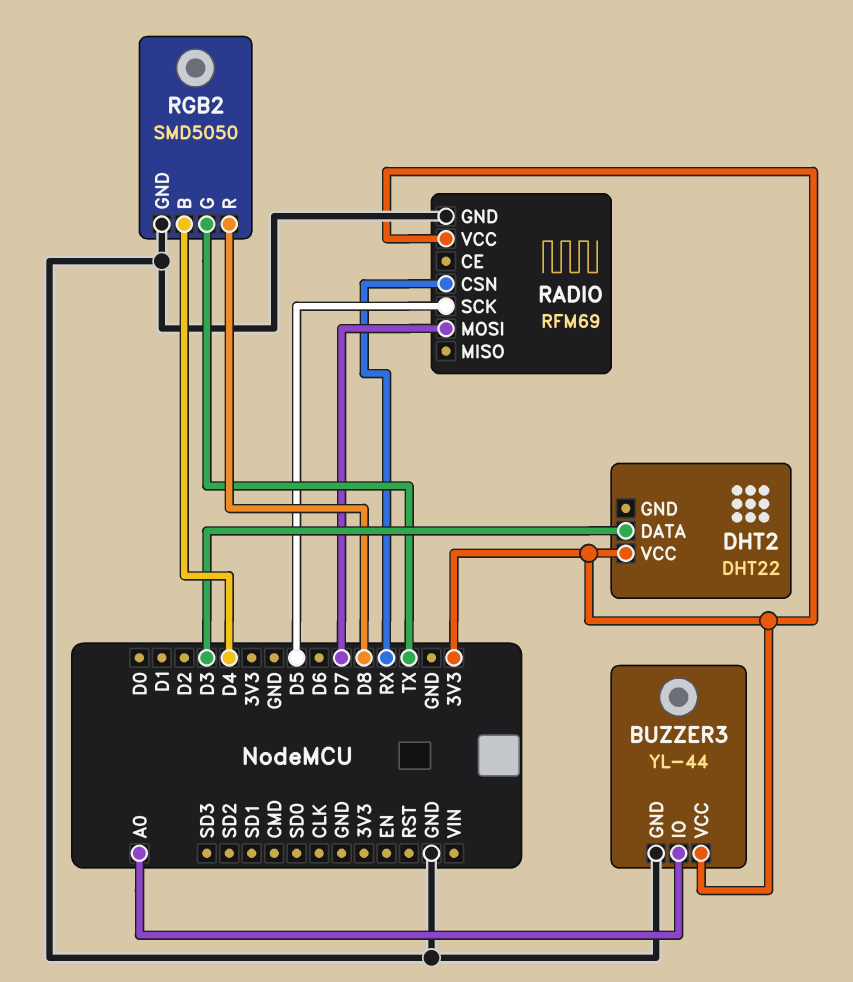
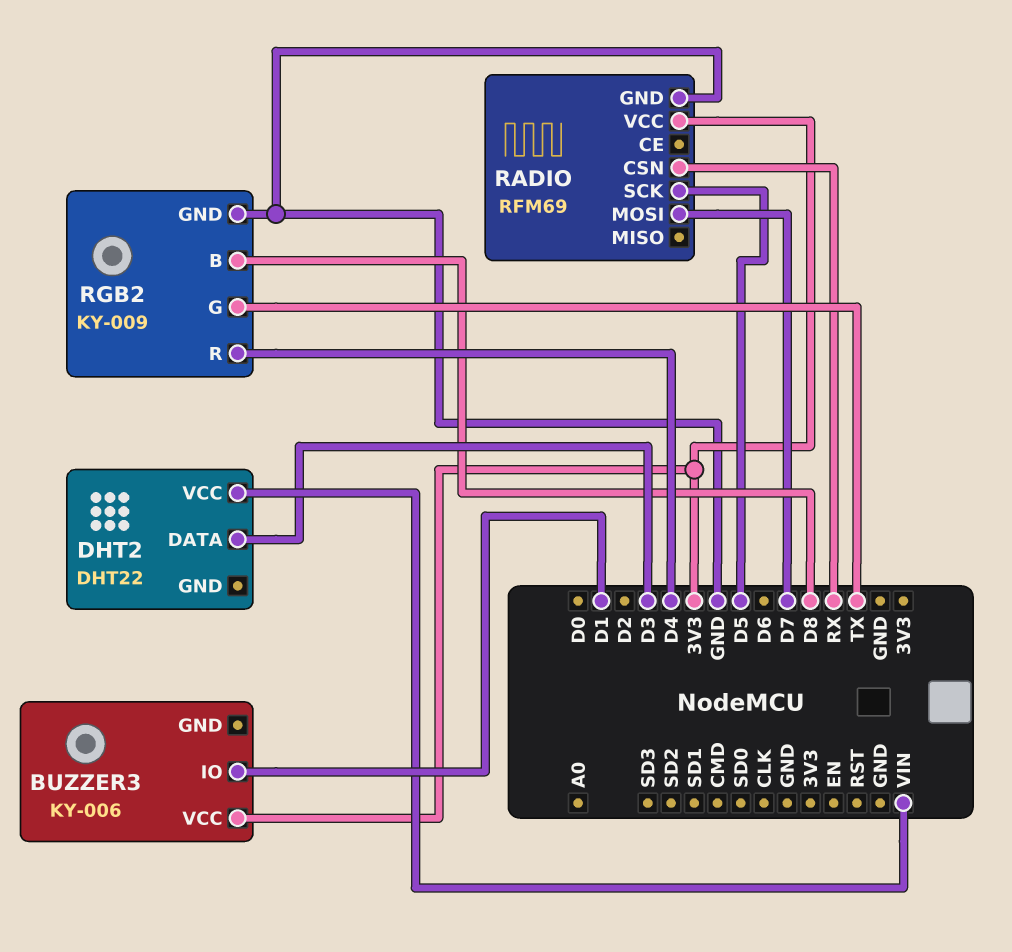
BUZZER3: YL-44 -> KY-006
BUZZER3 pin GND: GND -> none
BUZZER3 pin IO: A0 -> D1
DHT2 pin VCC: 3V3 -> VIN
RGB2: SMD5050 -> KY-009
RGB2 pin B: D4 -> D8
RGB2 pin R: D8 -> D4

